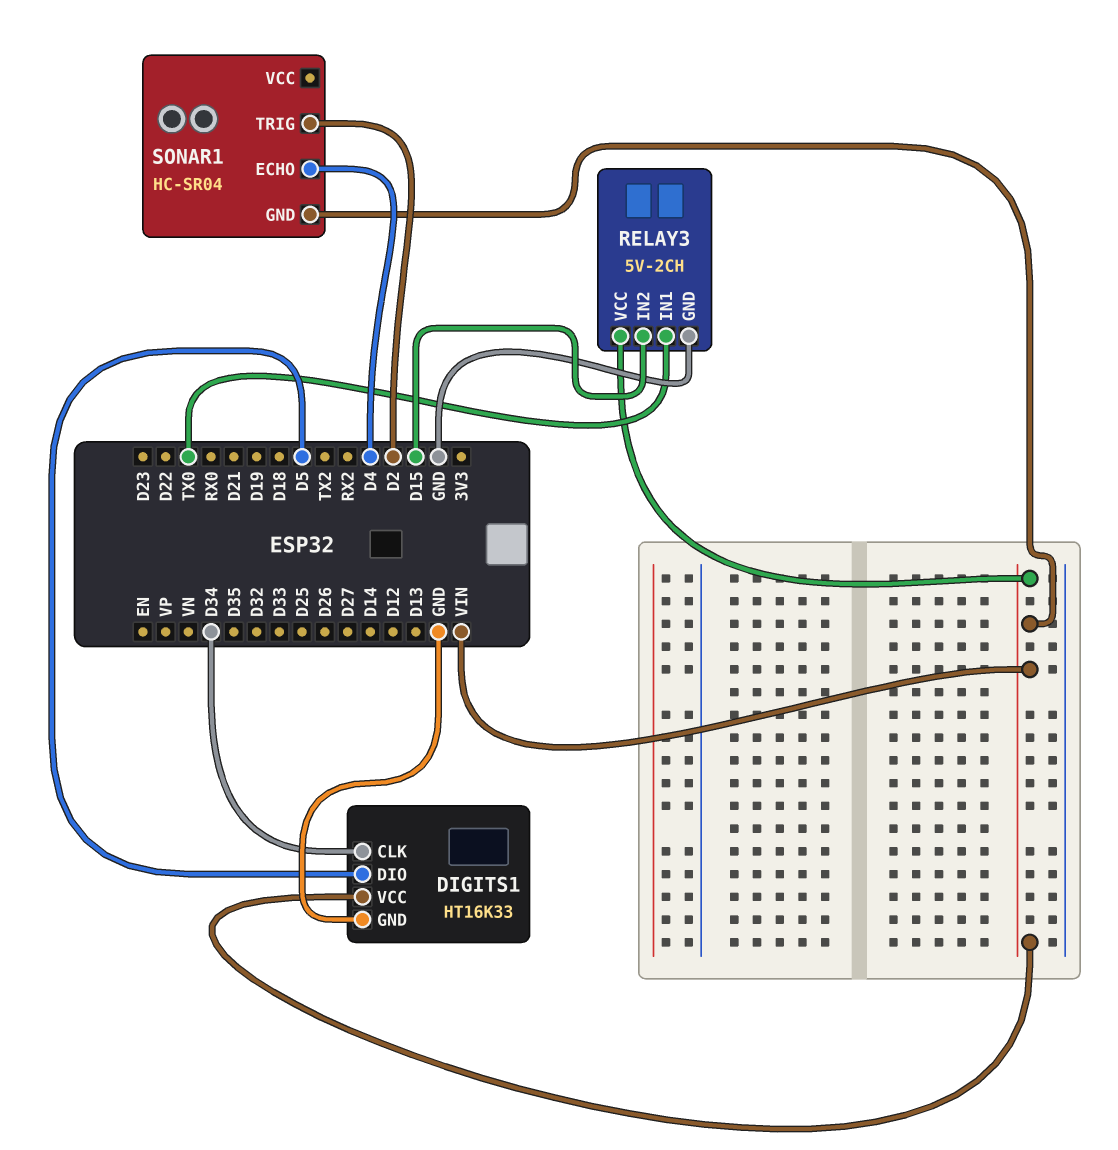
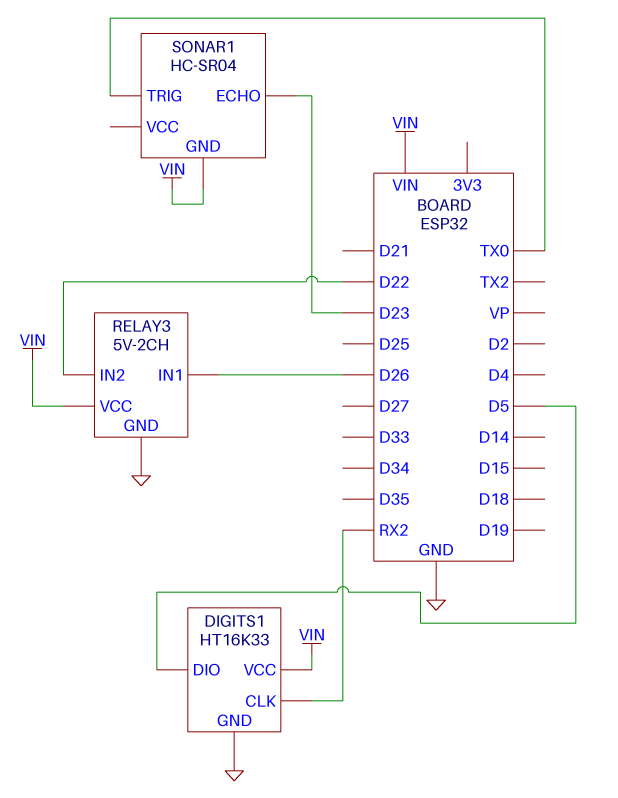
DIGITS1 pin CLK: D34 -> RX2
RELAY3 pin IN1: TX0 -> D26
RELAY3 pin IN2: D15 -> D22
SONAR1 pin ECHO: D4 -> D23
SONAR1 pin TRIG: D2 -> TX0

